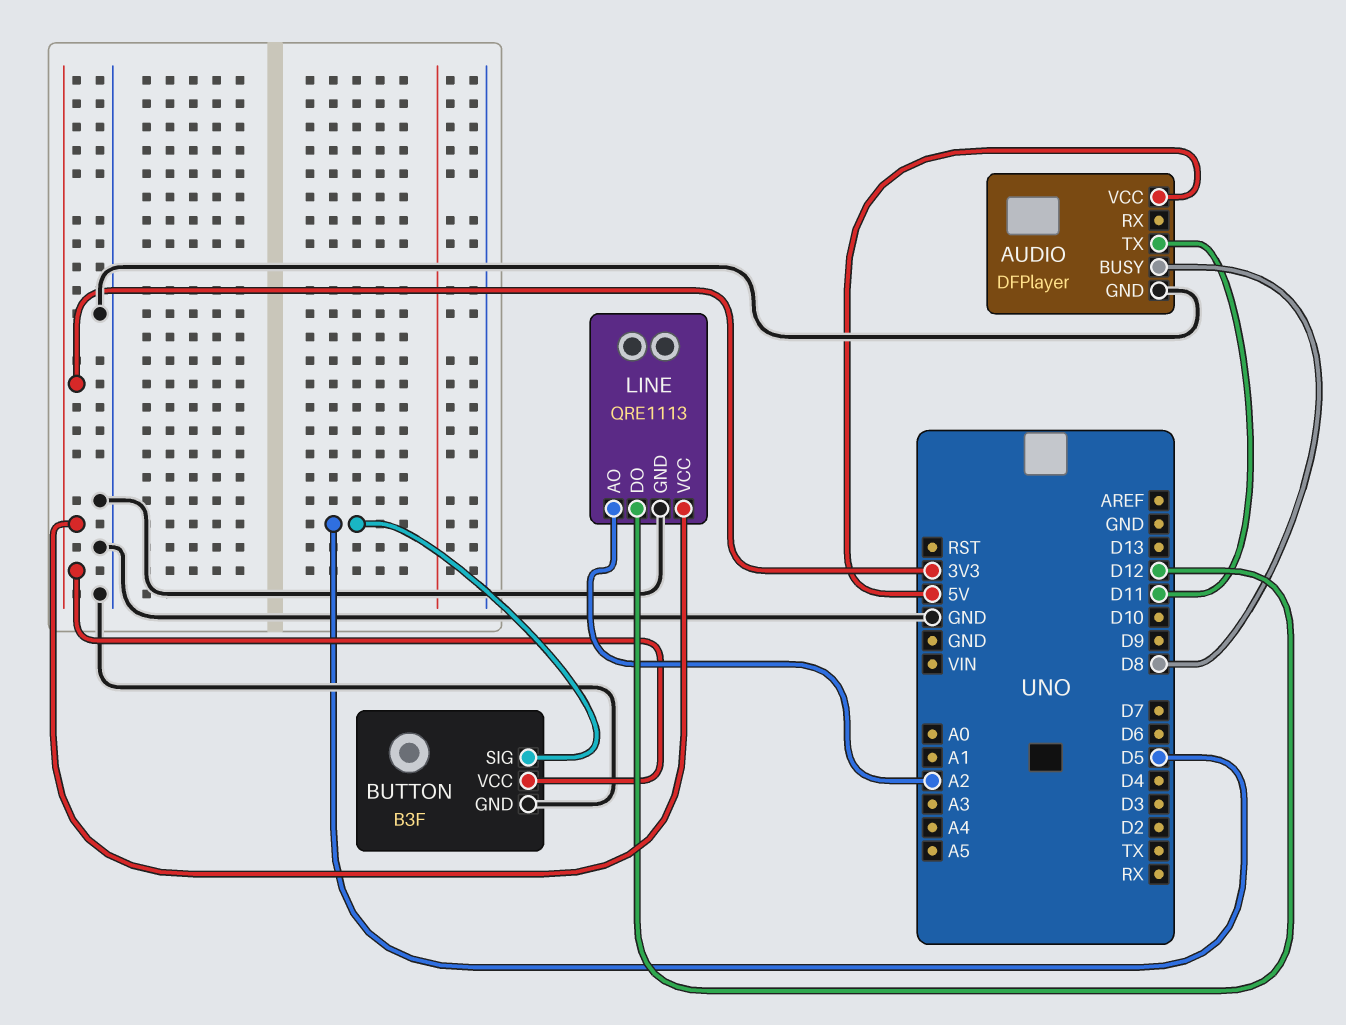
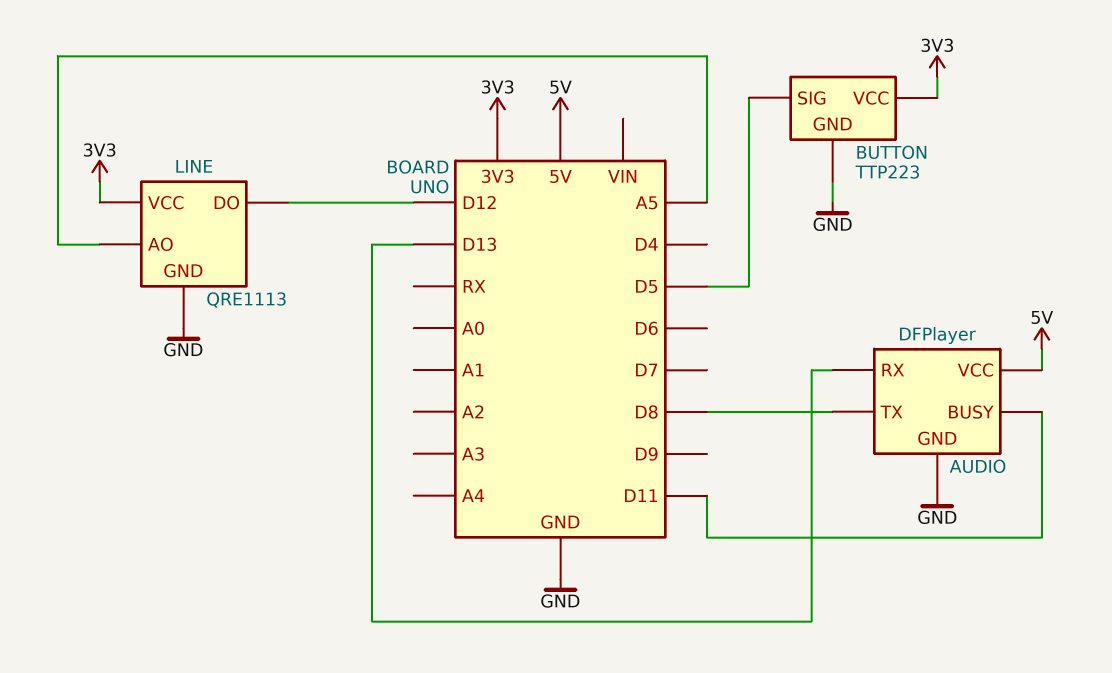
AUDIO pin BUSY: D8 -> D11
AUDIO pin RX: none -> D13
AUDIO pin TX: D11 -> D8
BUTTON: B3F -> TTP223
LINE pin AO: A2 -> A5

